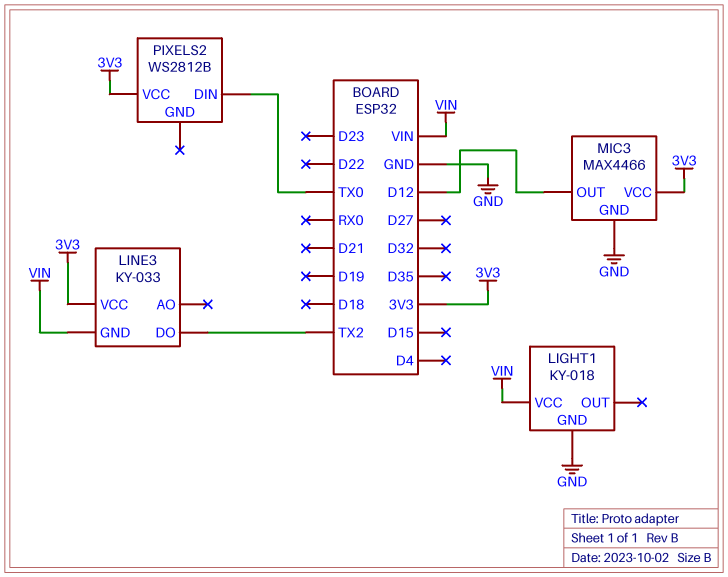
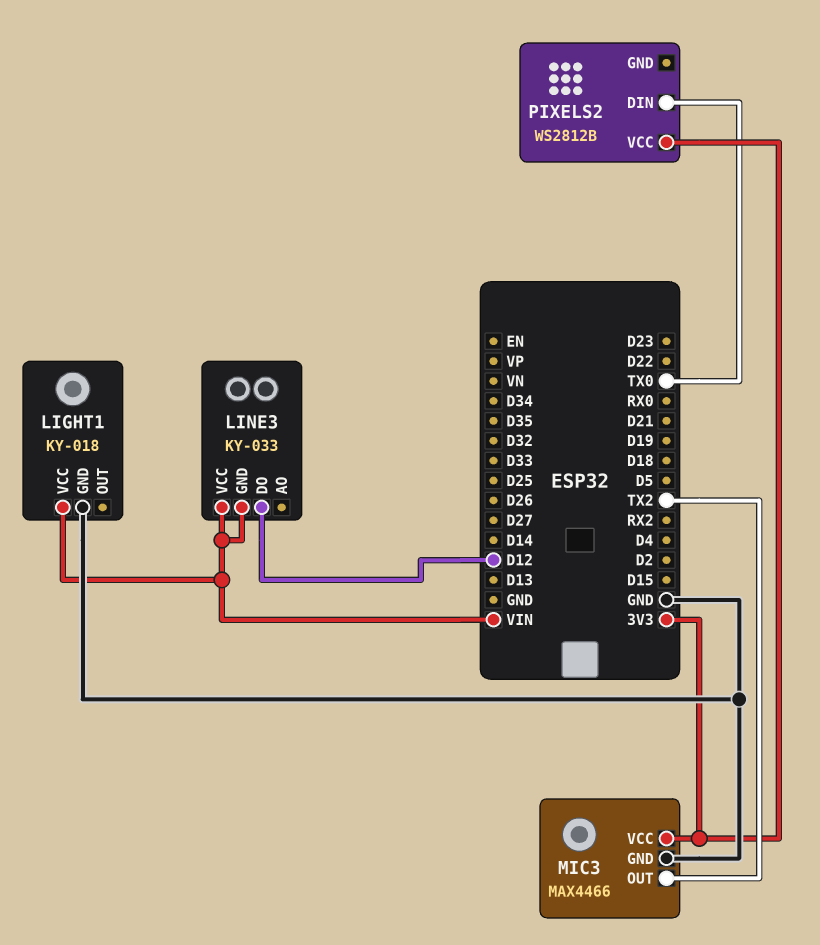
LINE3 pin DO: TX2 -> D12
LINE3 pin VCC: 3V3 -> VIN
MIC3 pin OUT: D12 -> TX2

